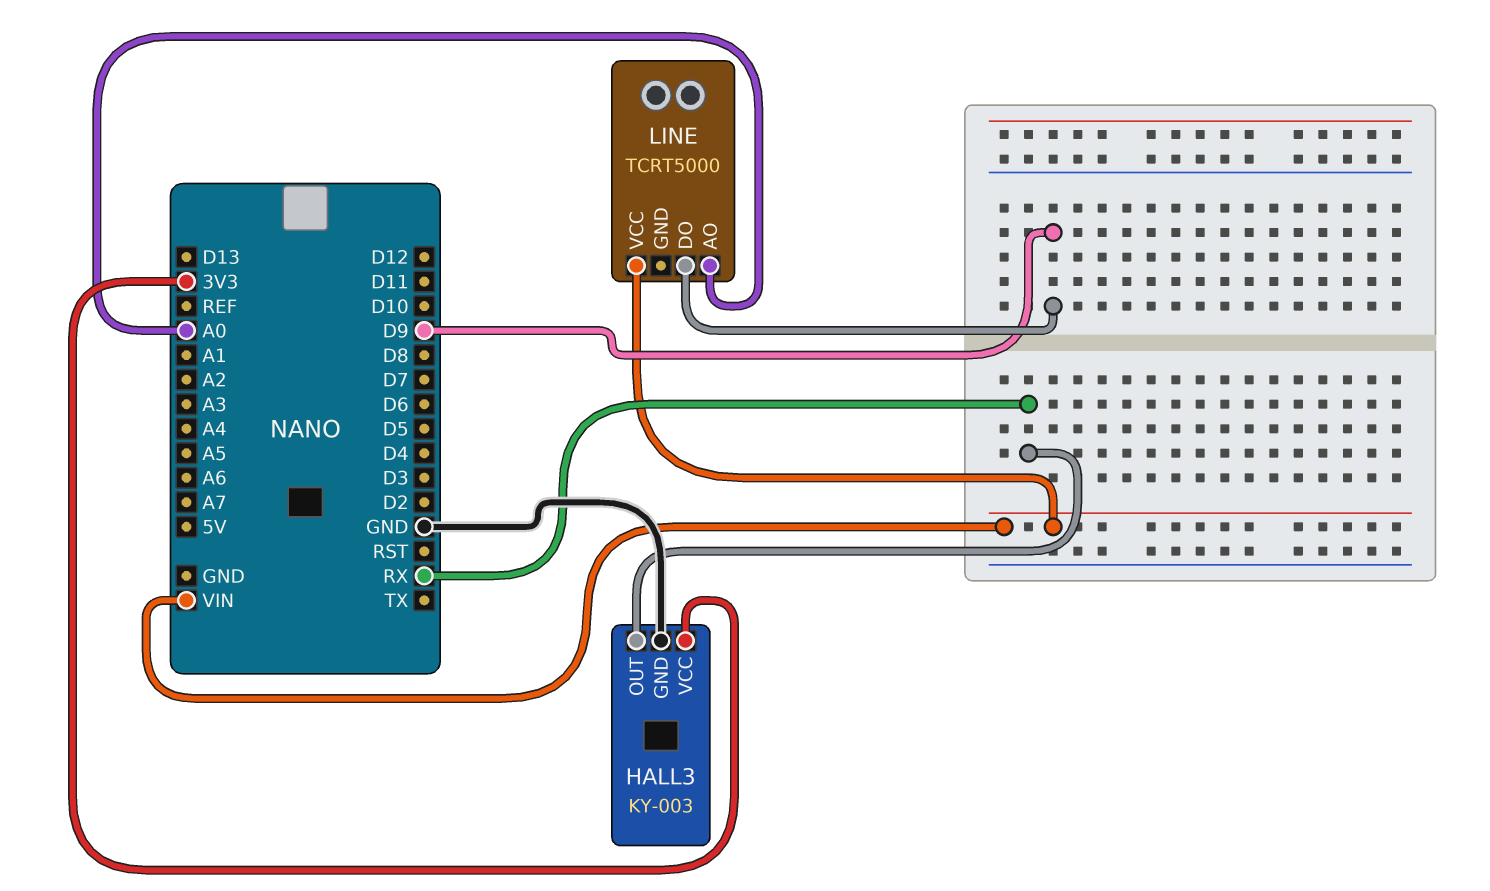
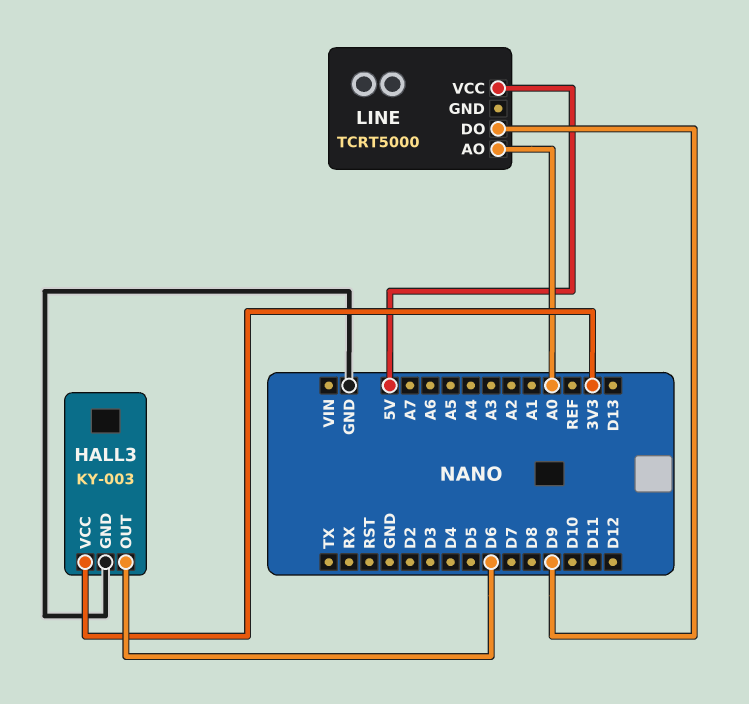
HALL3 pin OUT: RX -> D6
LINE pin VCC: VIN -> 5V

